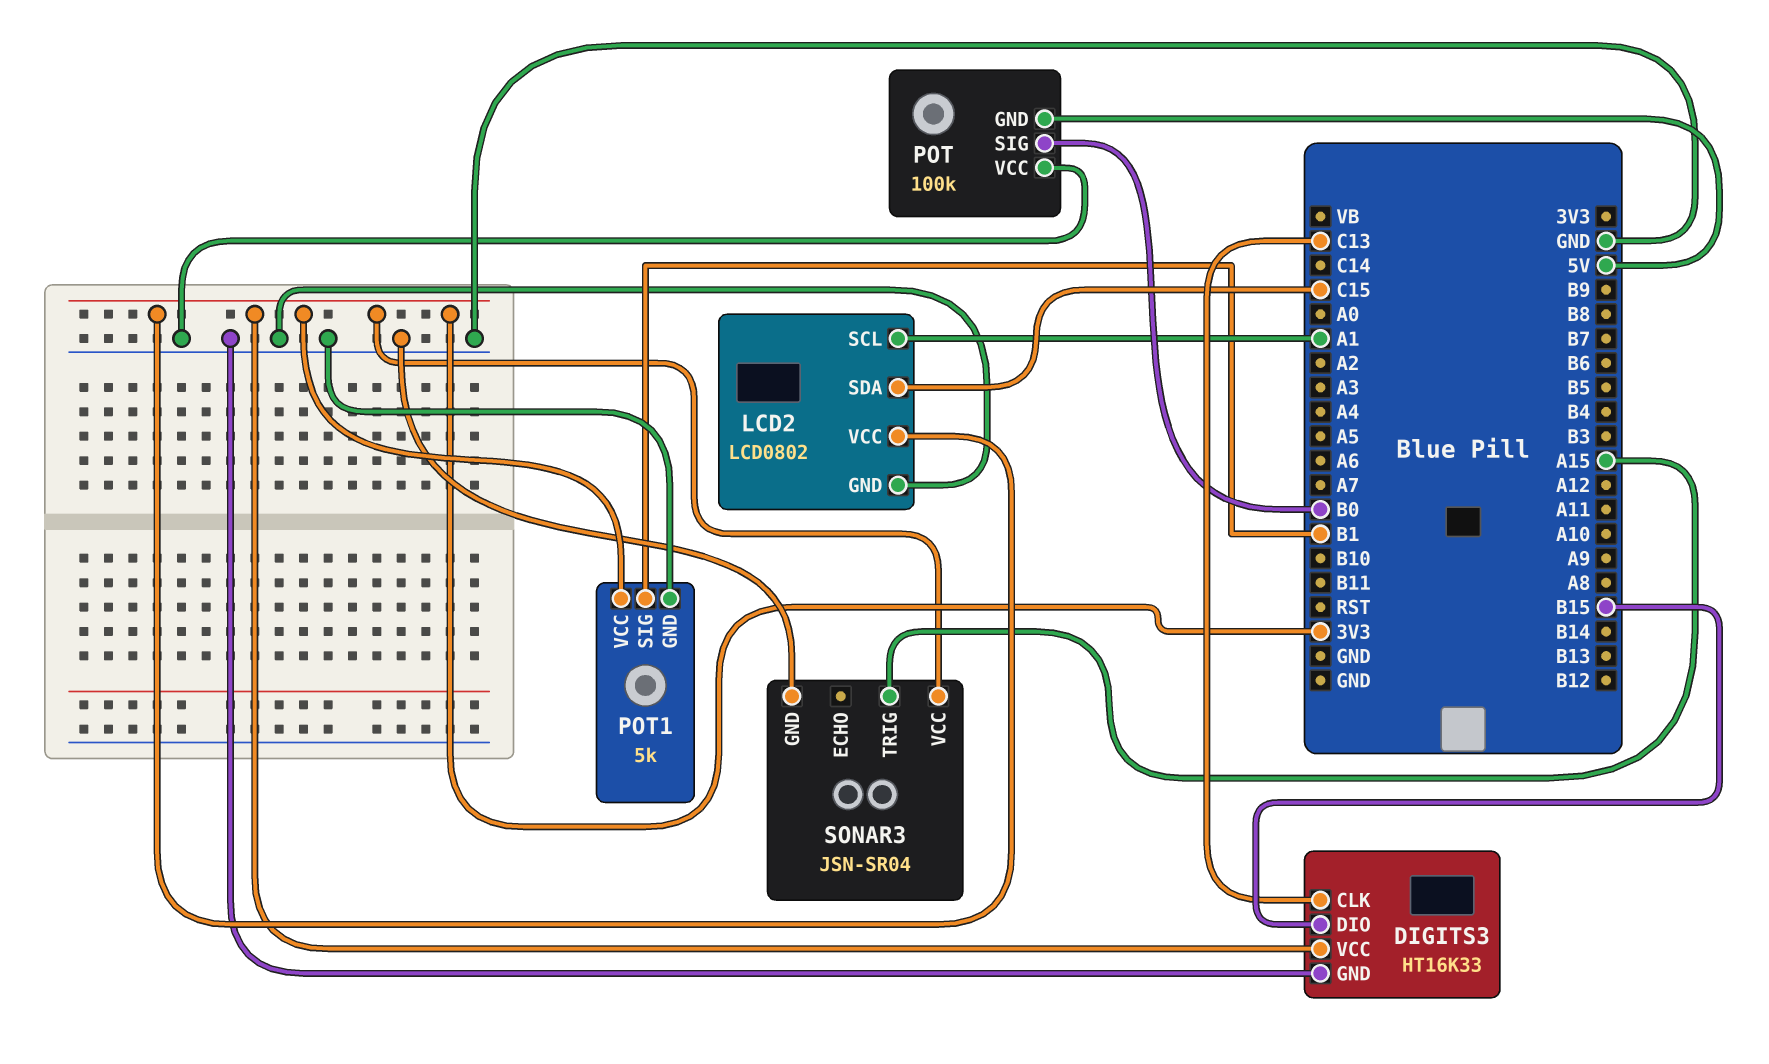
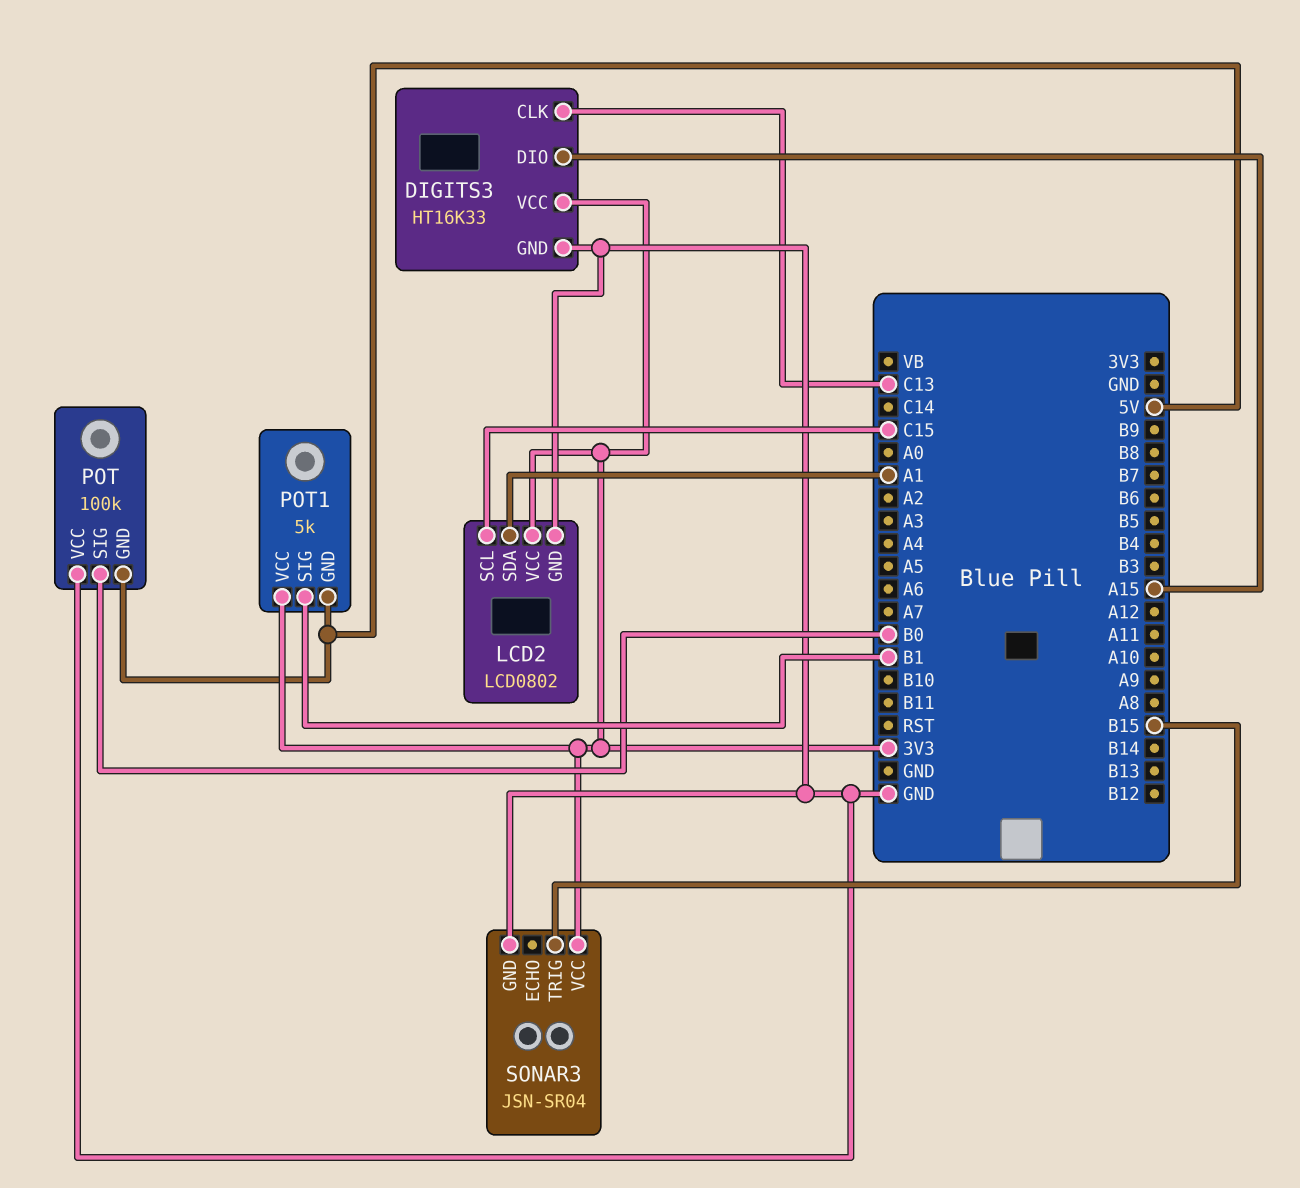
DIGITS3 pin DIO: B15 -> A15
LCD2 pin SCL: A1 -> C15
LCD2 pin SDA: C15 -> A1
POT1 pin GND: GND -> 5V
SONAR3 pin TRIG: A15 -> B15

